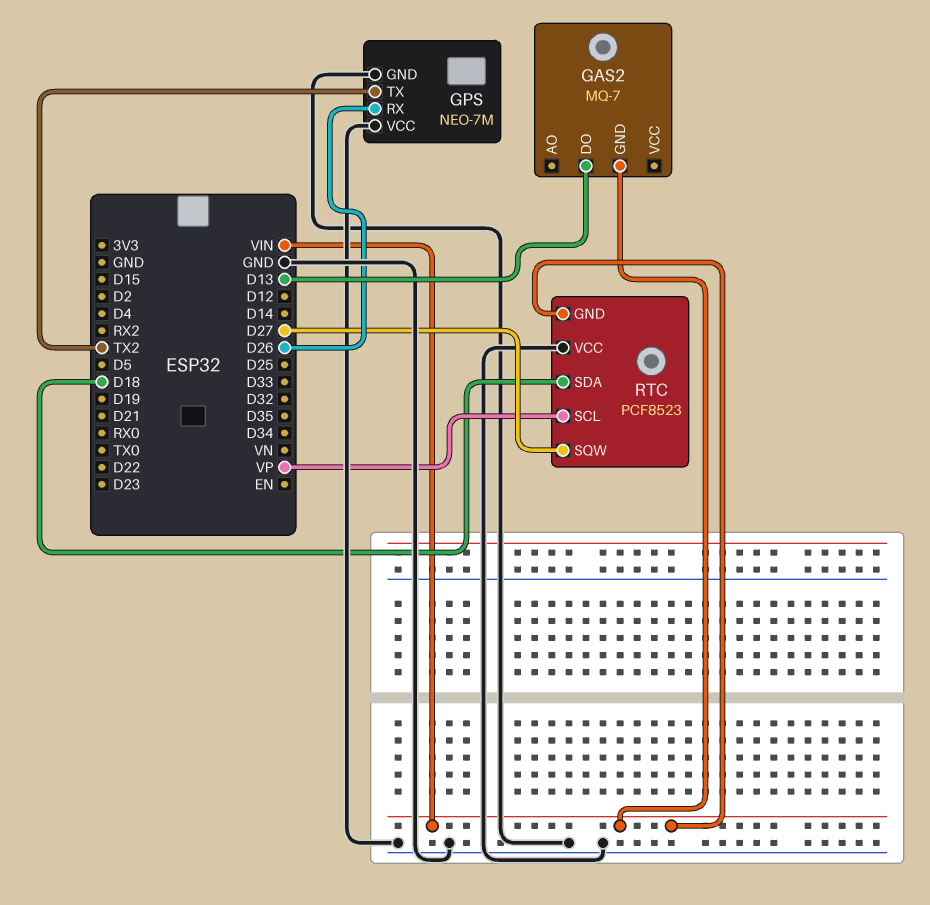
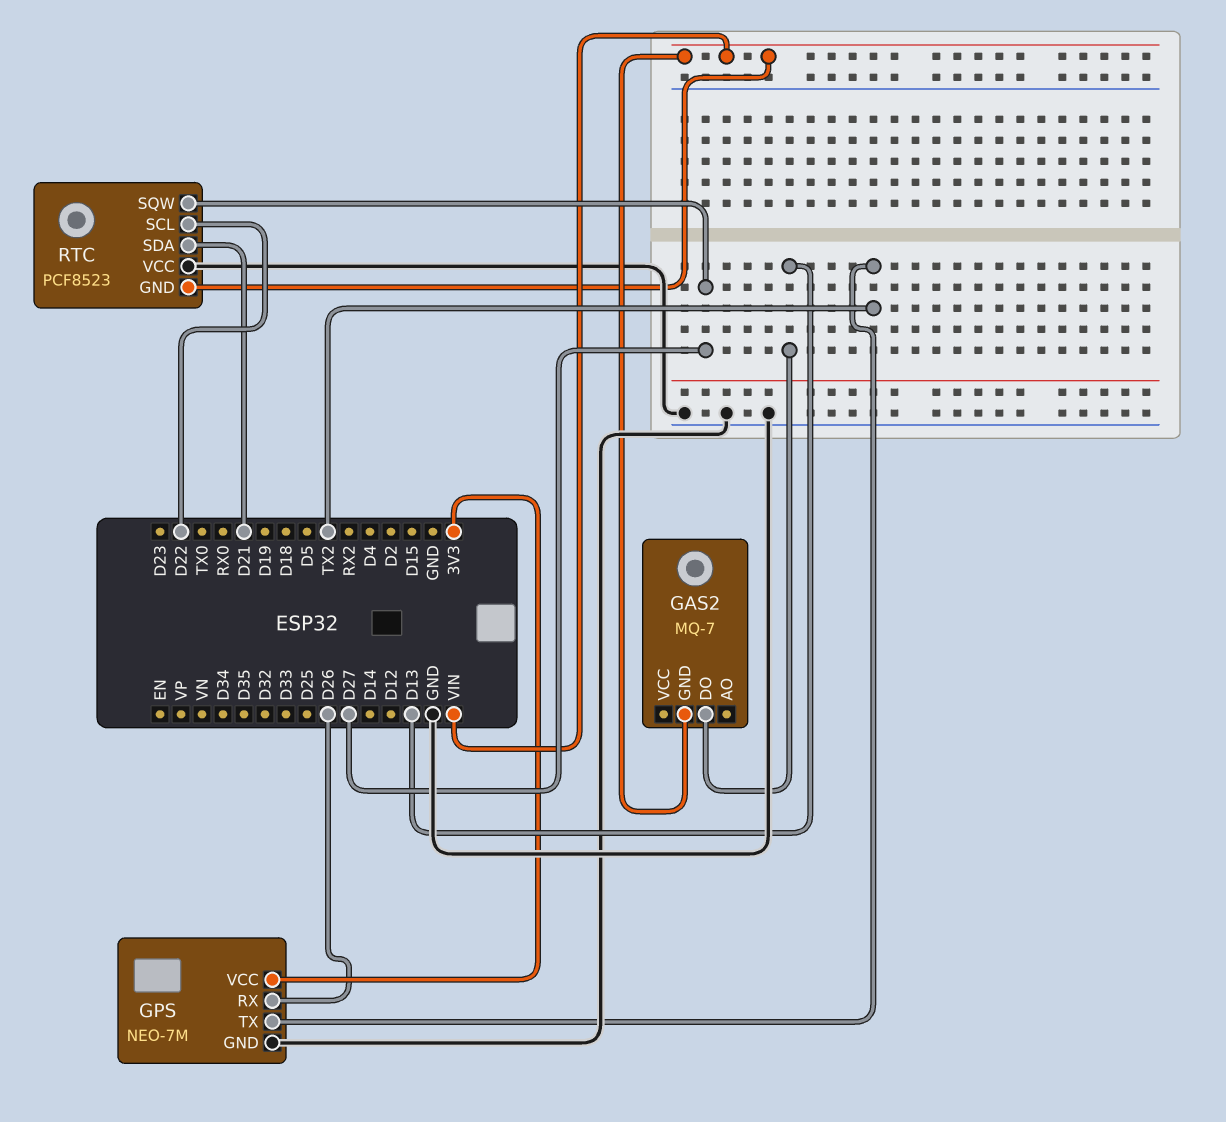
GPS pin VCC: GND -> 3V3
RTC pin SCL: VP -> D22
RTC pin SDA: D18 -> D21

